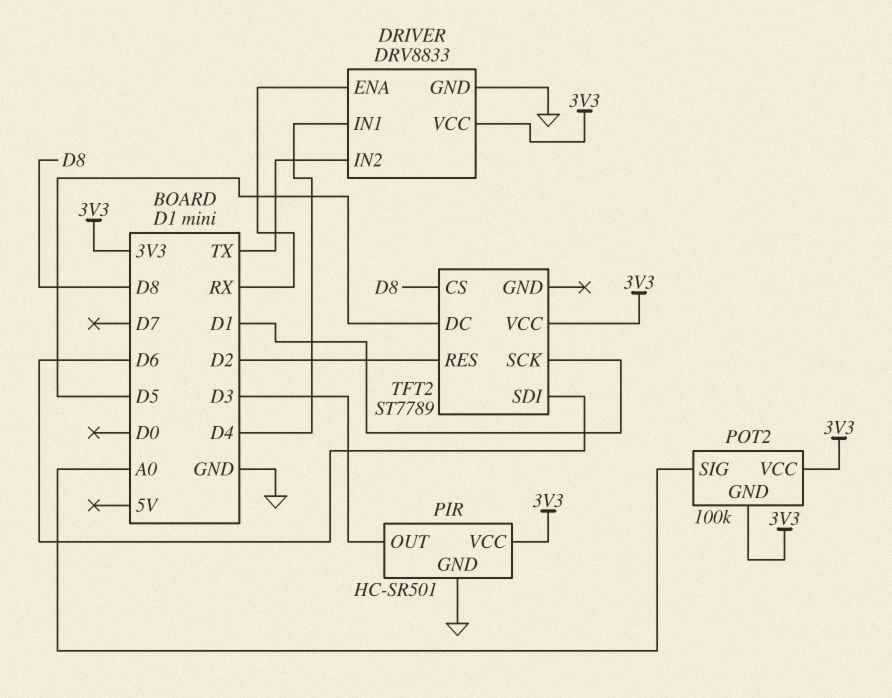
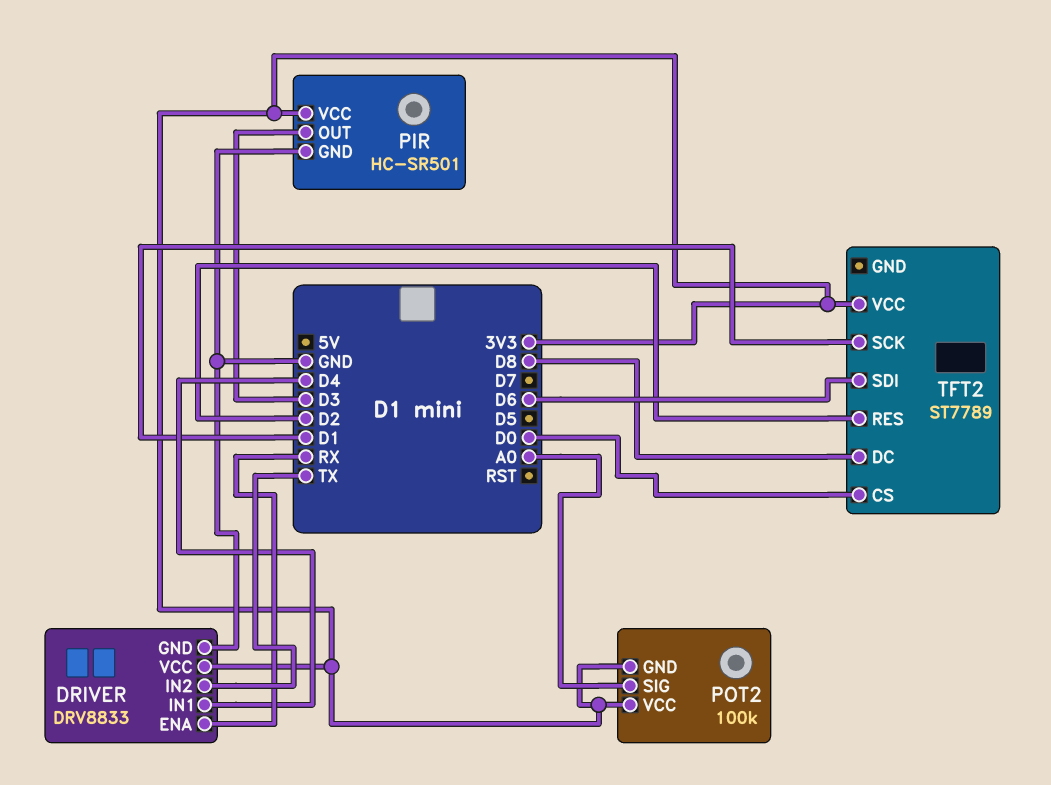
TFT2 pin CS: D8 -> D0
TFT2 pin DC: D5 -> D8

